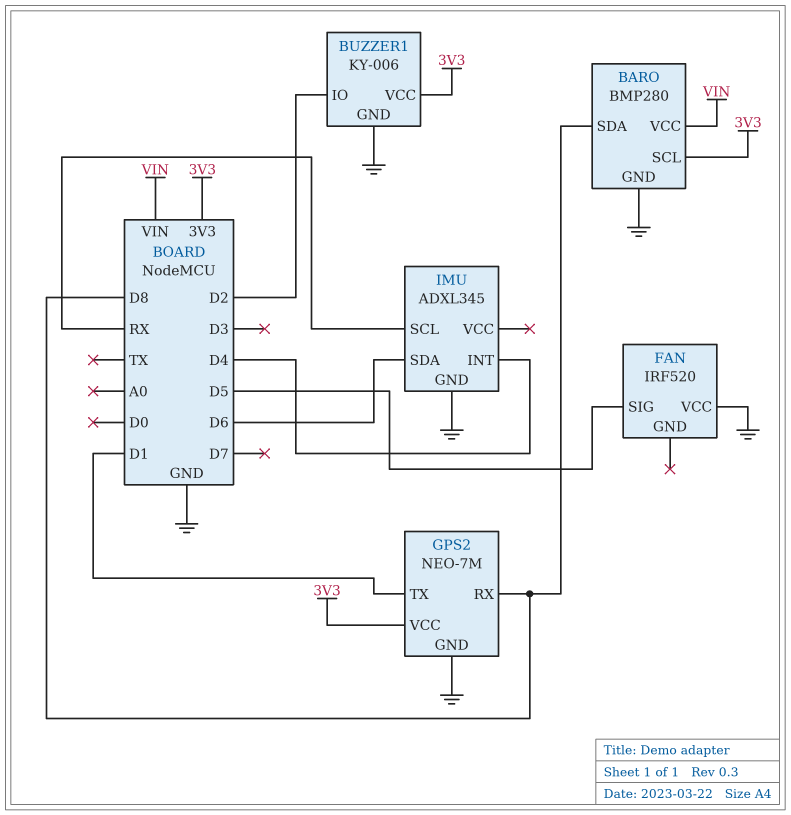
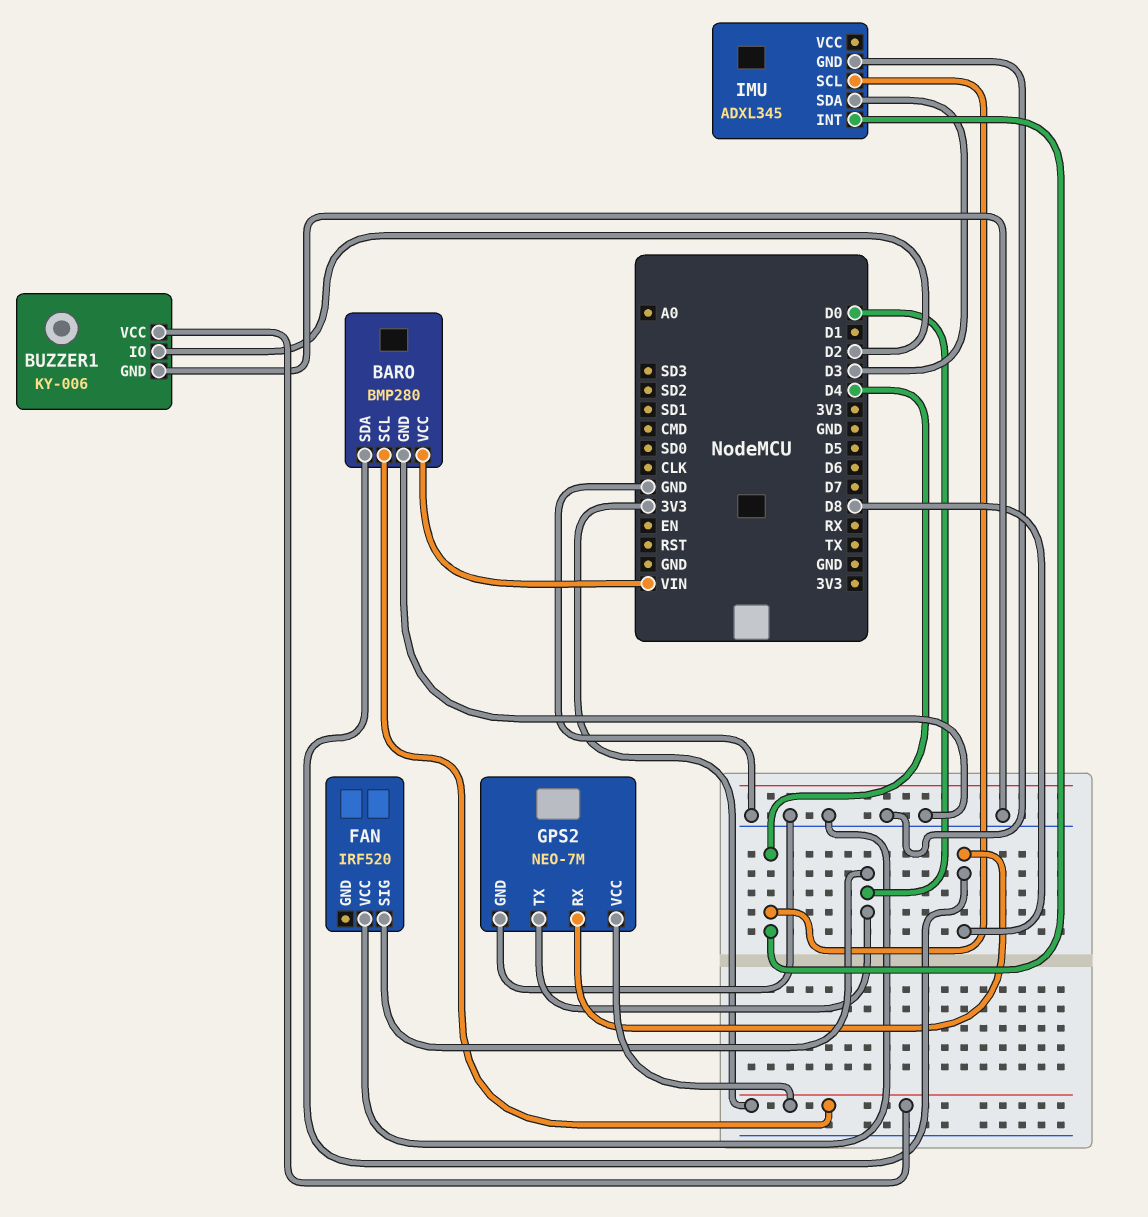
FAN pin SIG: D5 -> D0
GPS2 pin TX: D1 -> D0
IMU pin SCL: RX -> D4
IMU pin SDA: D6 -> D3

